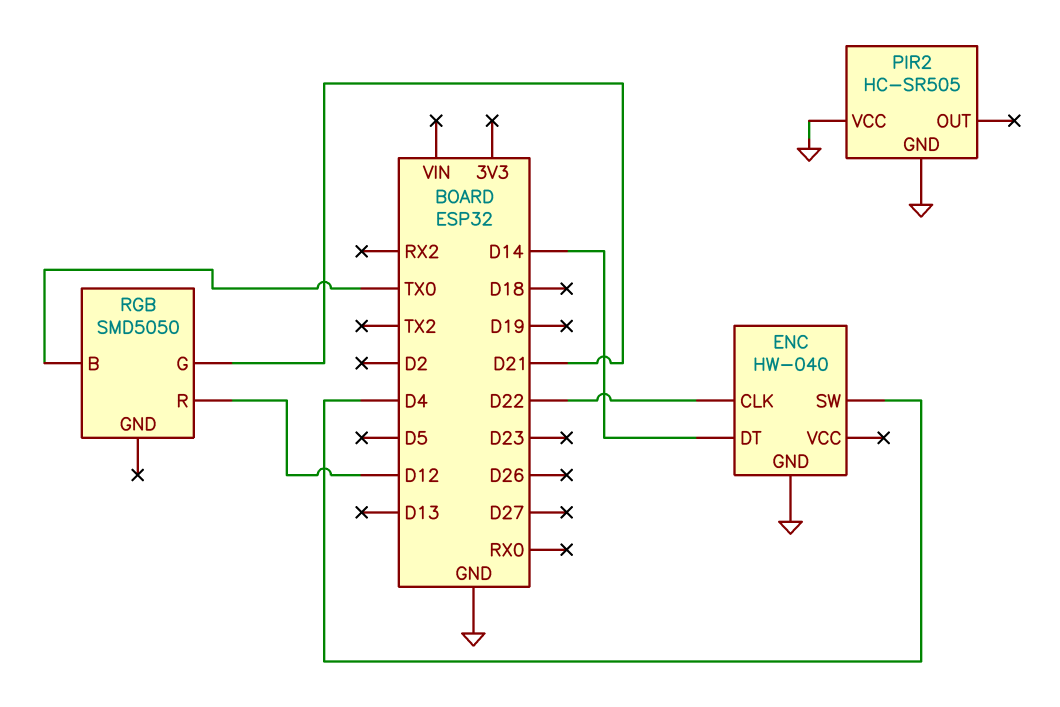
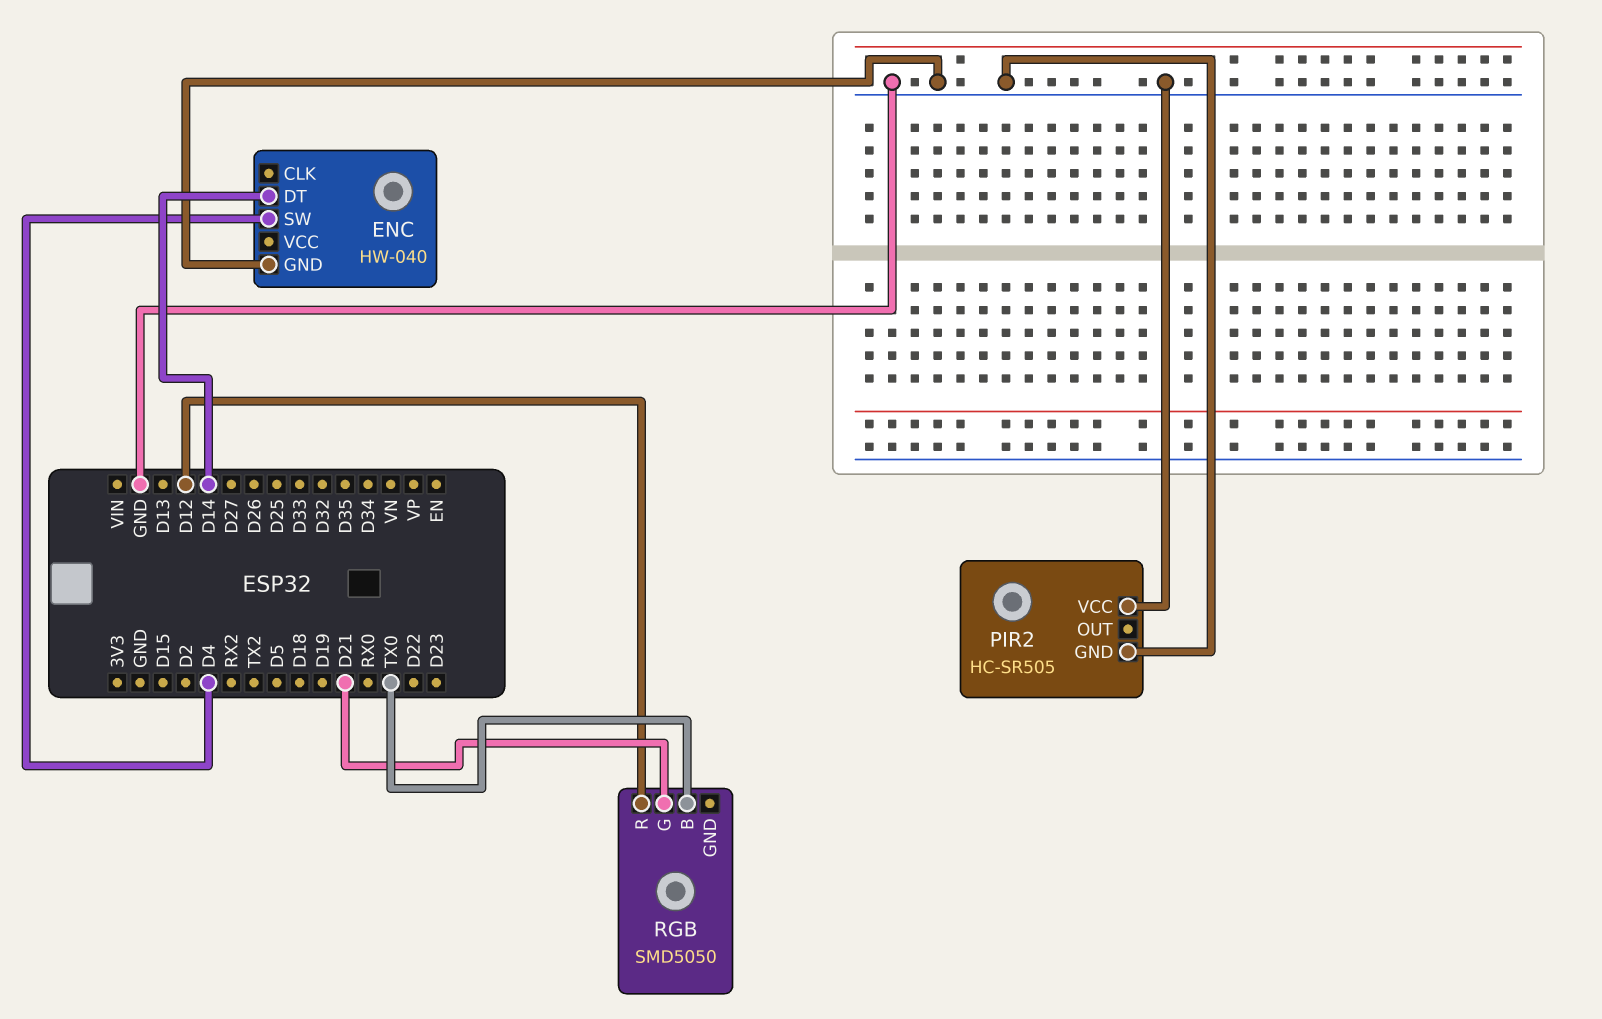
ENC pin CLK: D22 -> none

